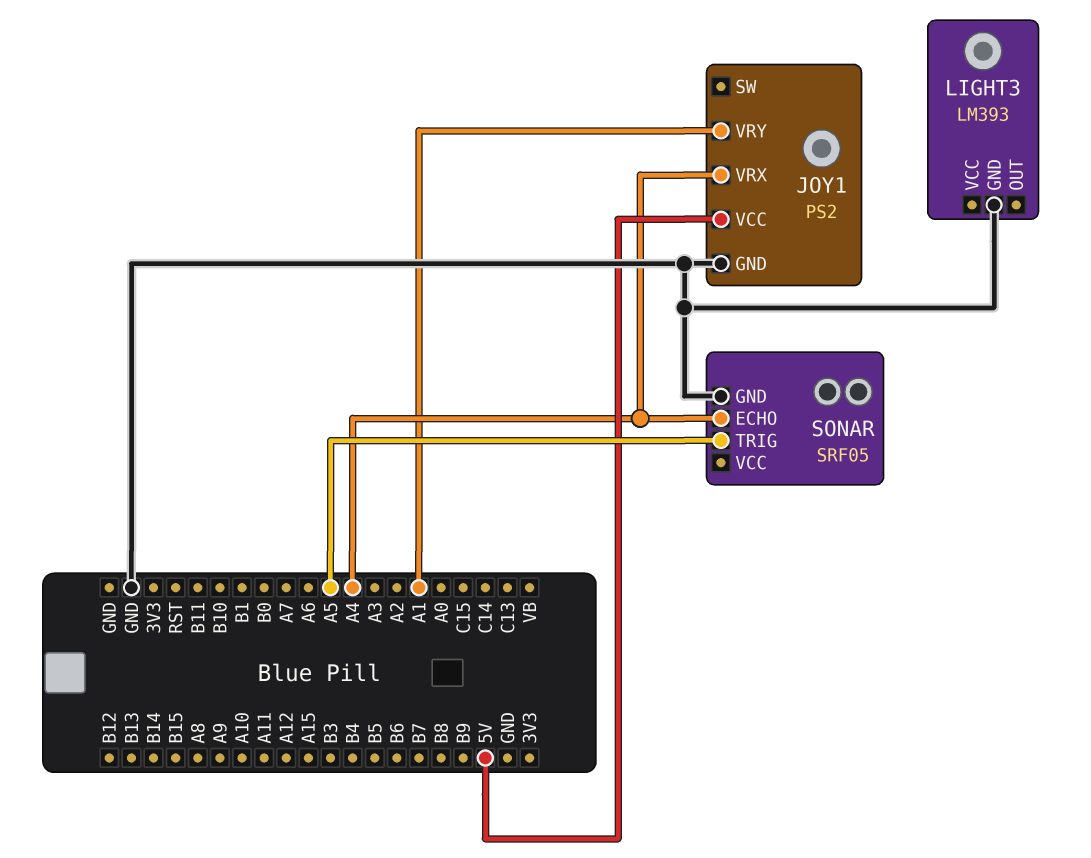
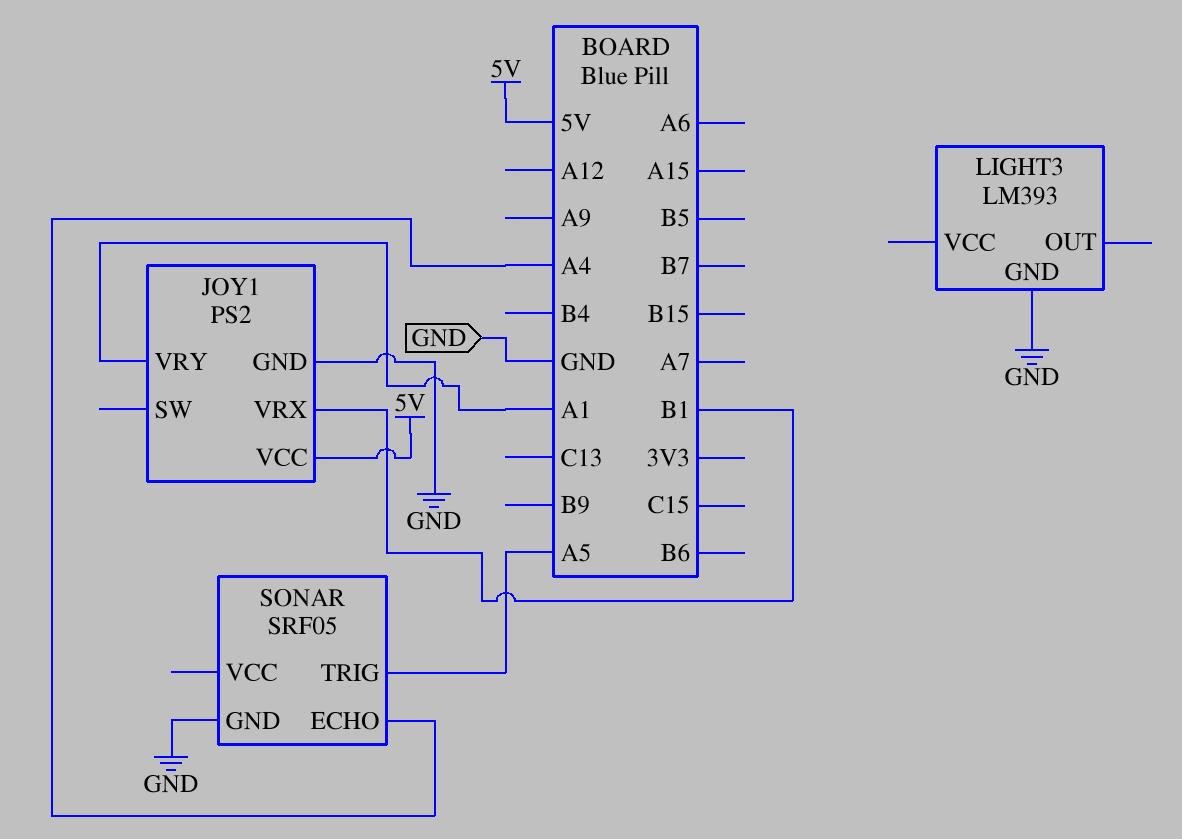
JOY1 pin VRX: A4 -> B1

